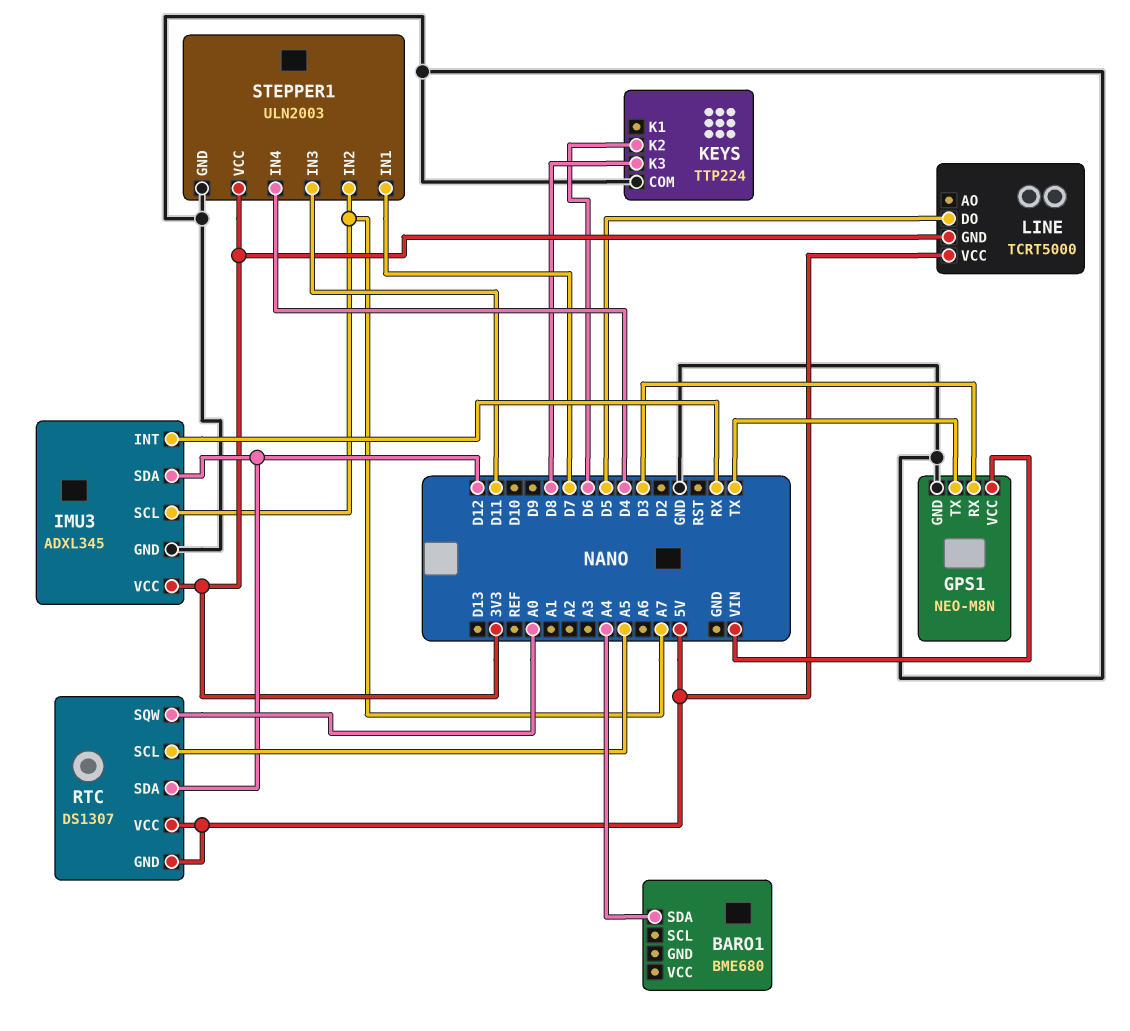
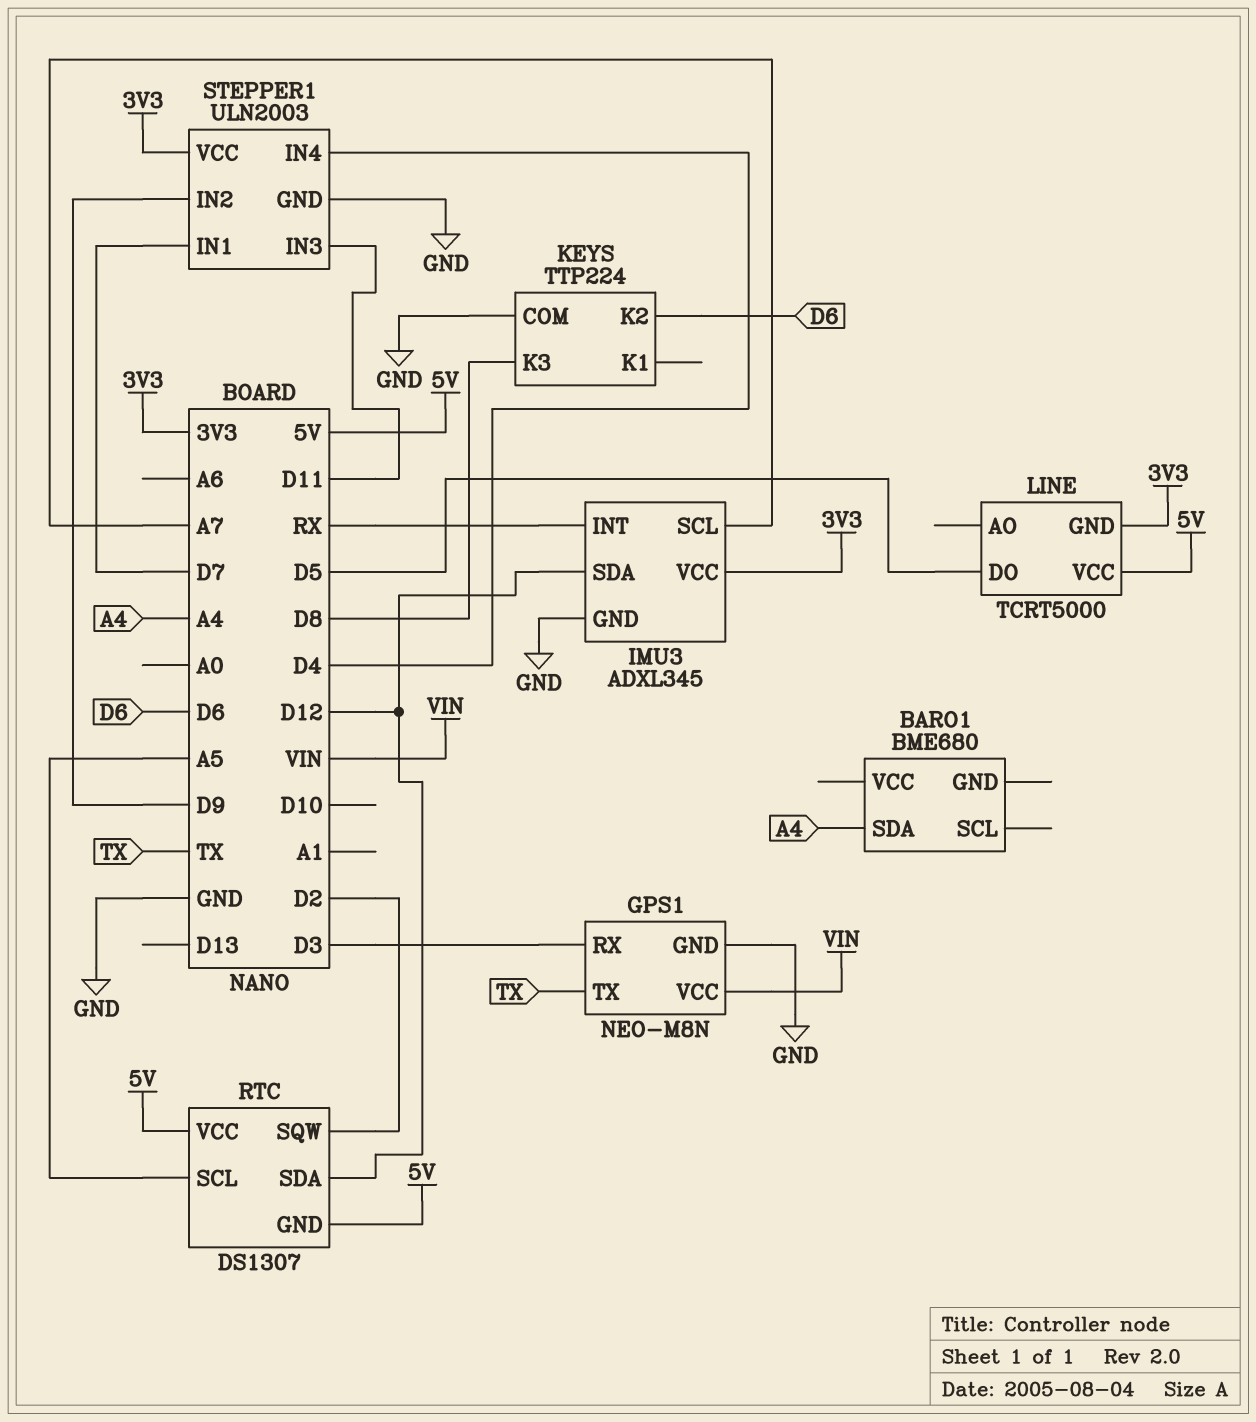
RTC pin SQW: A0 -> D2
STEPPER1 pin IN2: A7 -> D9

